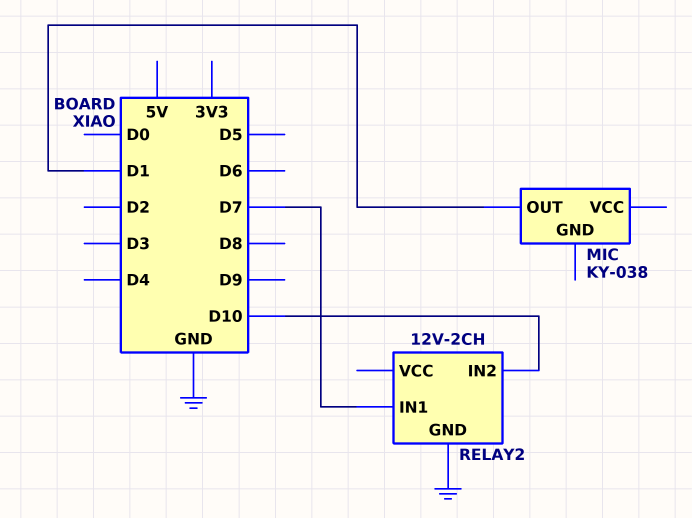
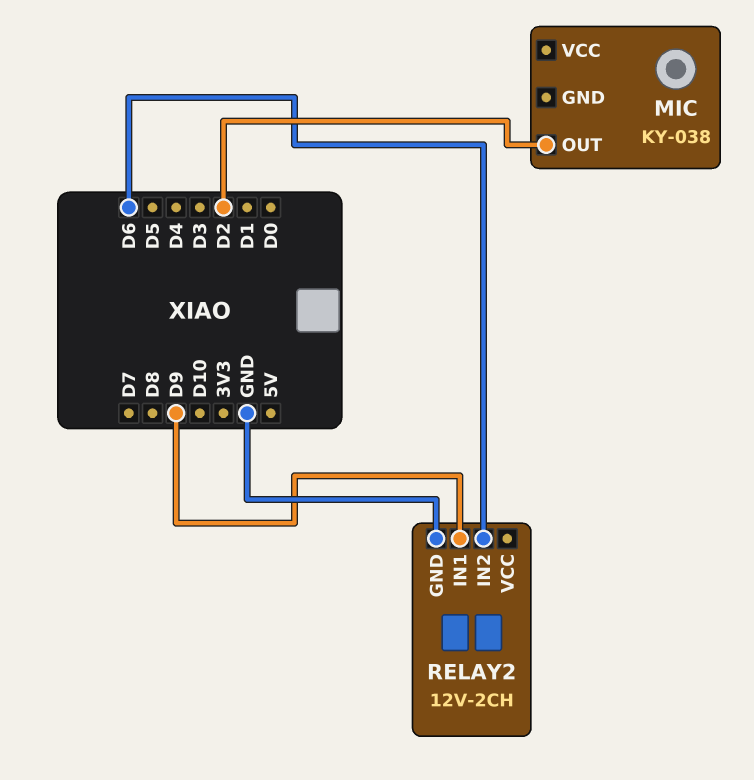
MIC pin OUT: D1 -> D2
RELAY2 pin IN1: D7 -> D9
RELAY2 pin IN2: D10 -> D6

